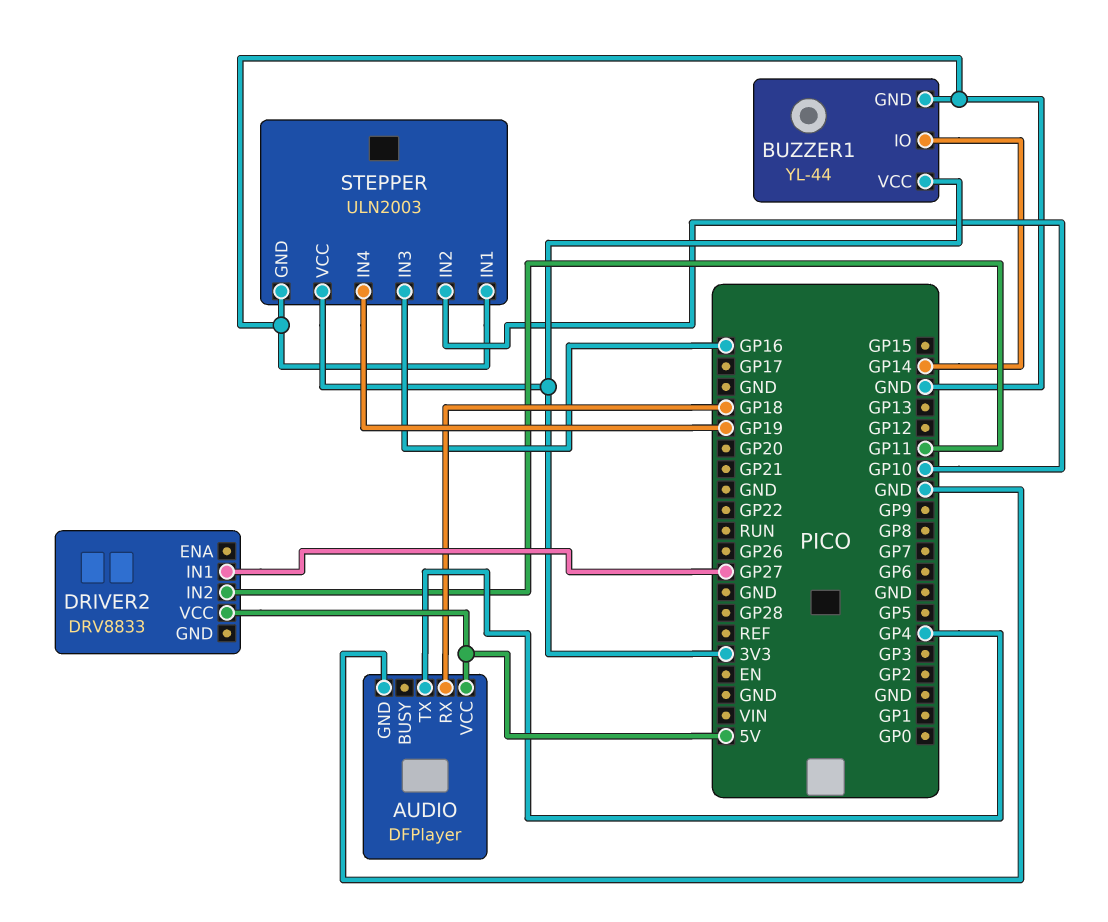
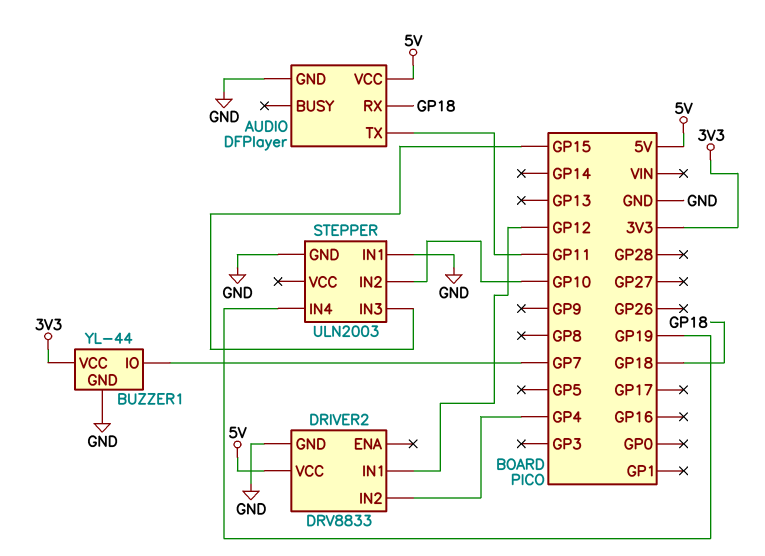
AUDIO pin TX: GP4 -> GP11
BUZZER1 pin IO: GP14 -> GP7
DRIVER2 pin GND: none -> GND
DRIVER2 pin IN1: GP27 -> GP12
DRIVER2 pin IN2: GP11 -> GP4
STEPPER pin IN3: GP16 -> GP15
STEPPER pin VCC: 3V3 -> none

